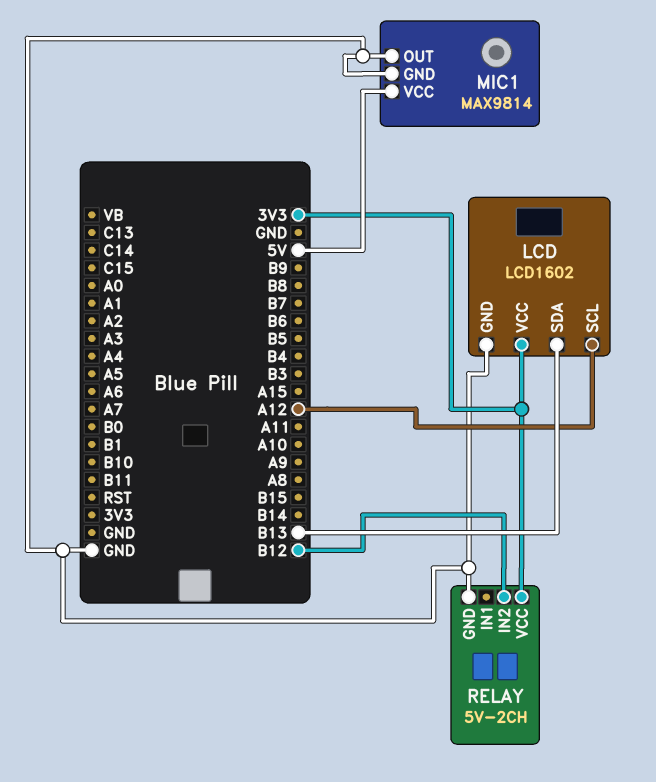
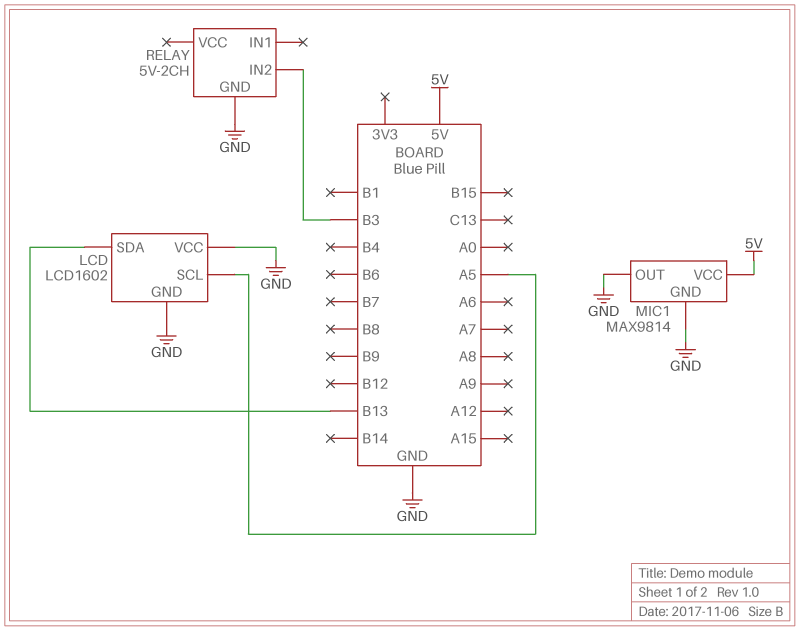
LCD pin SCL: A12 -> A5
LCD pin VCC: 3V3 -> GND
RELAY pin IN2: B12 -> B3
RELAY pin VCC: 3V3 -> none

